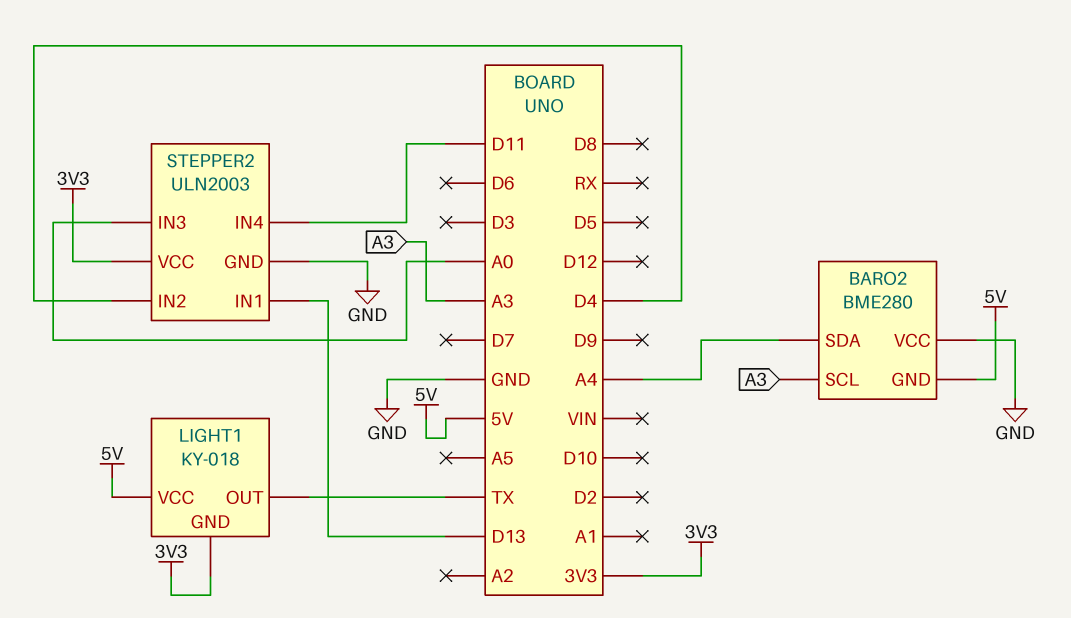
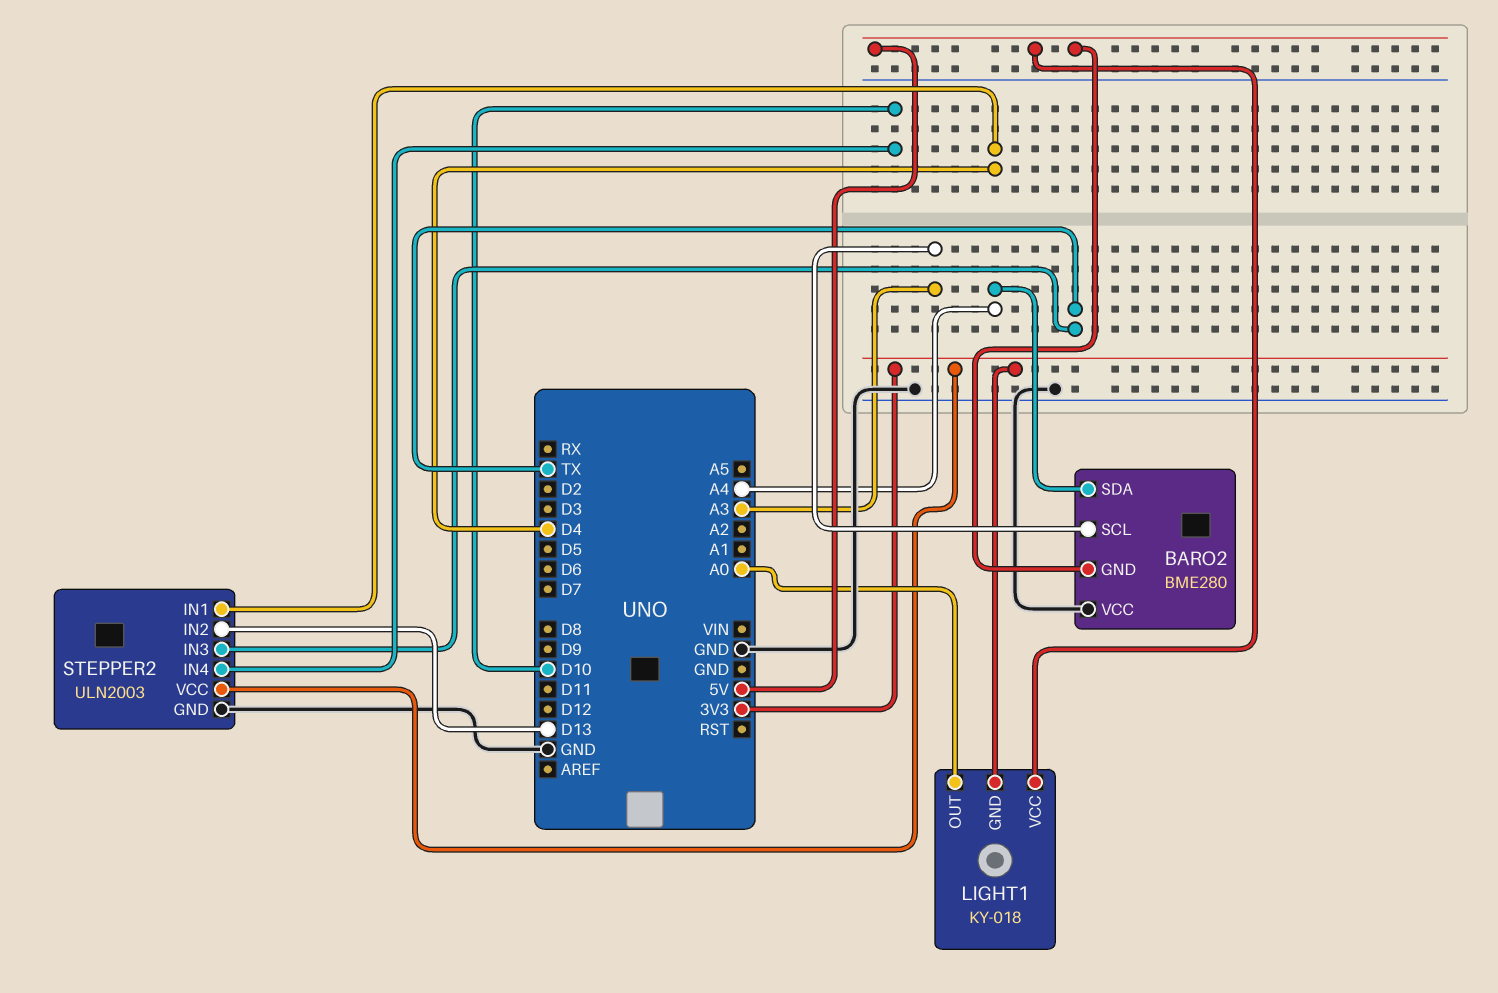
LIGHT1 pin OUT: TX -> A0
STEPPER2 pin IN1: D13 -> D4
STEPPER2 pin IN2: D4 -> D13
STEPPER2 pin IN3: A0 -> TX
STEPPER2 pin IN4: D11 -> D10

